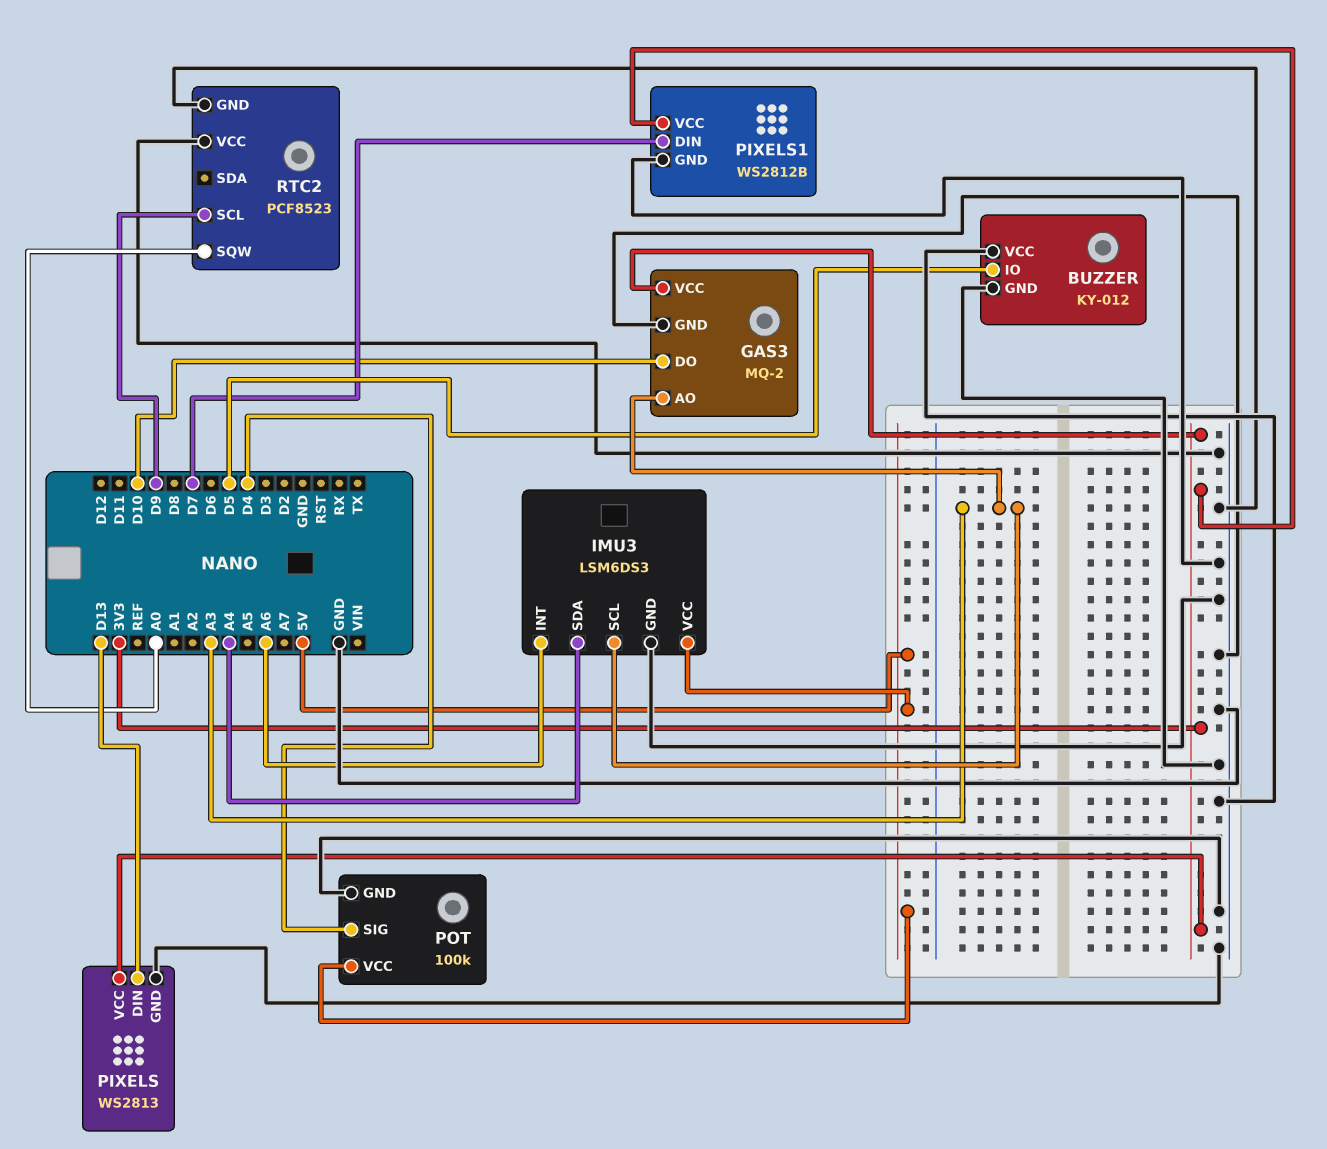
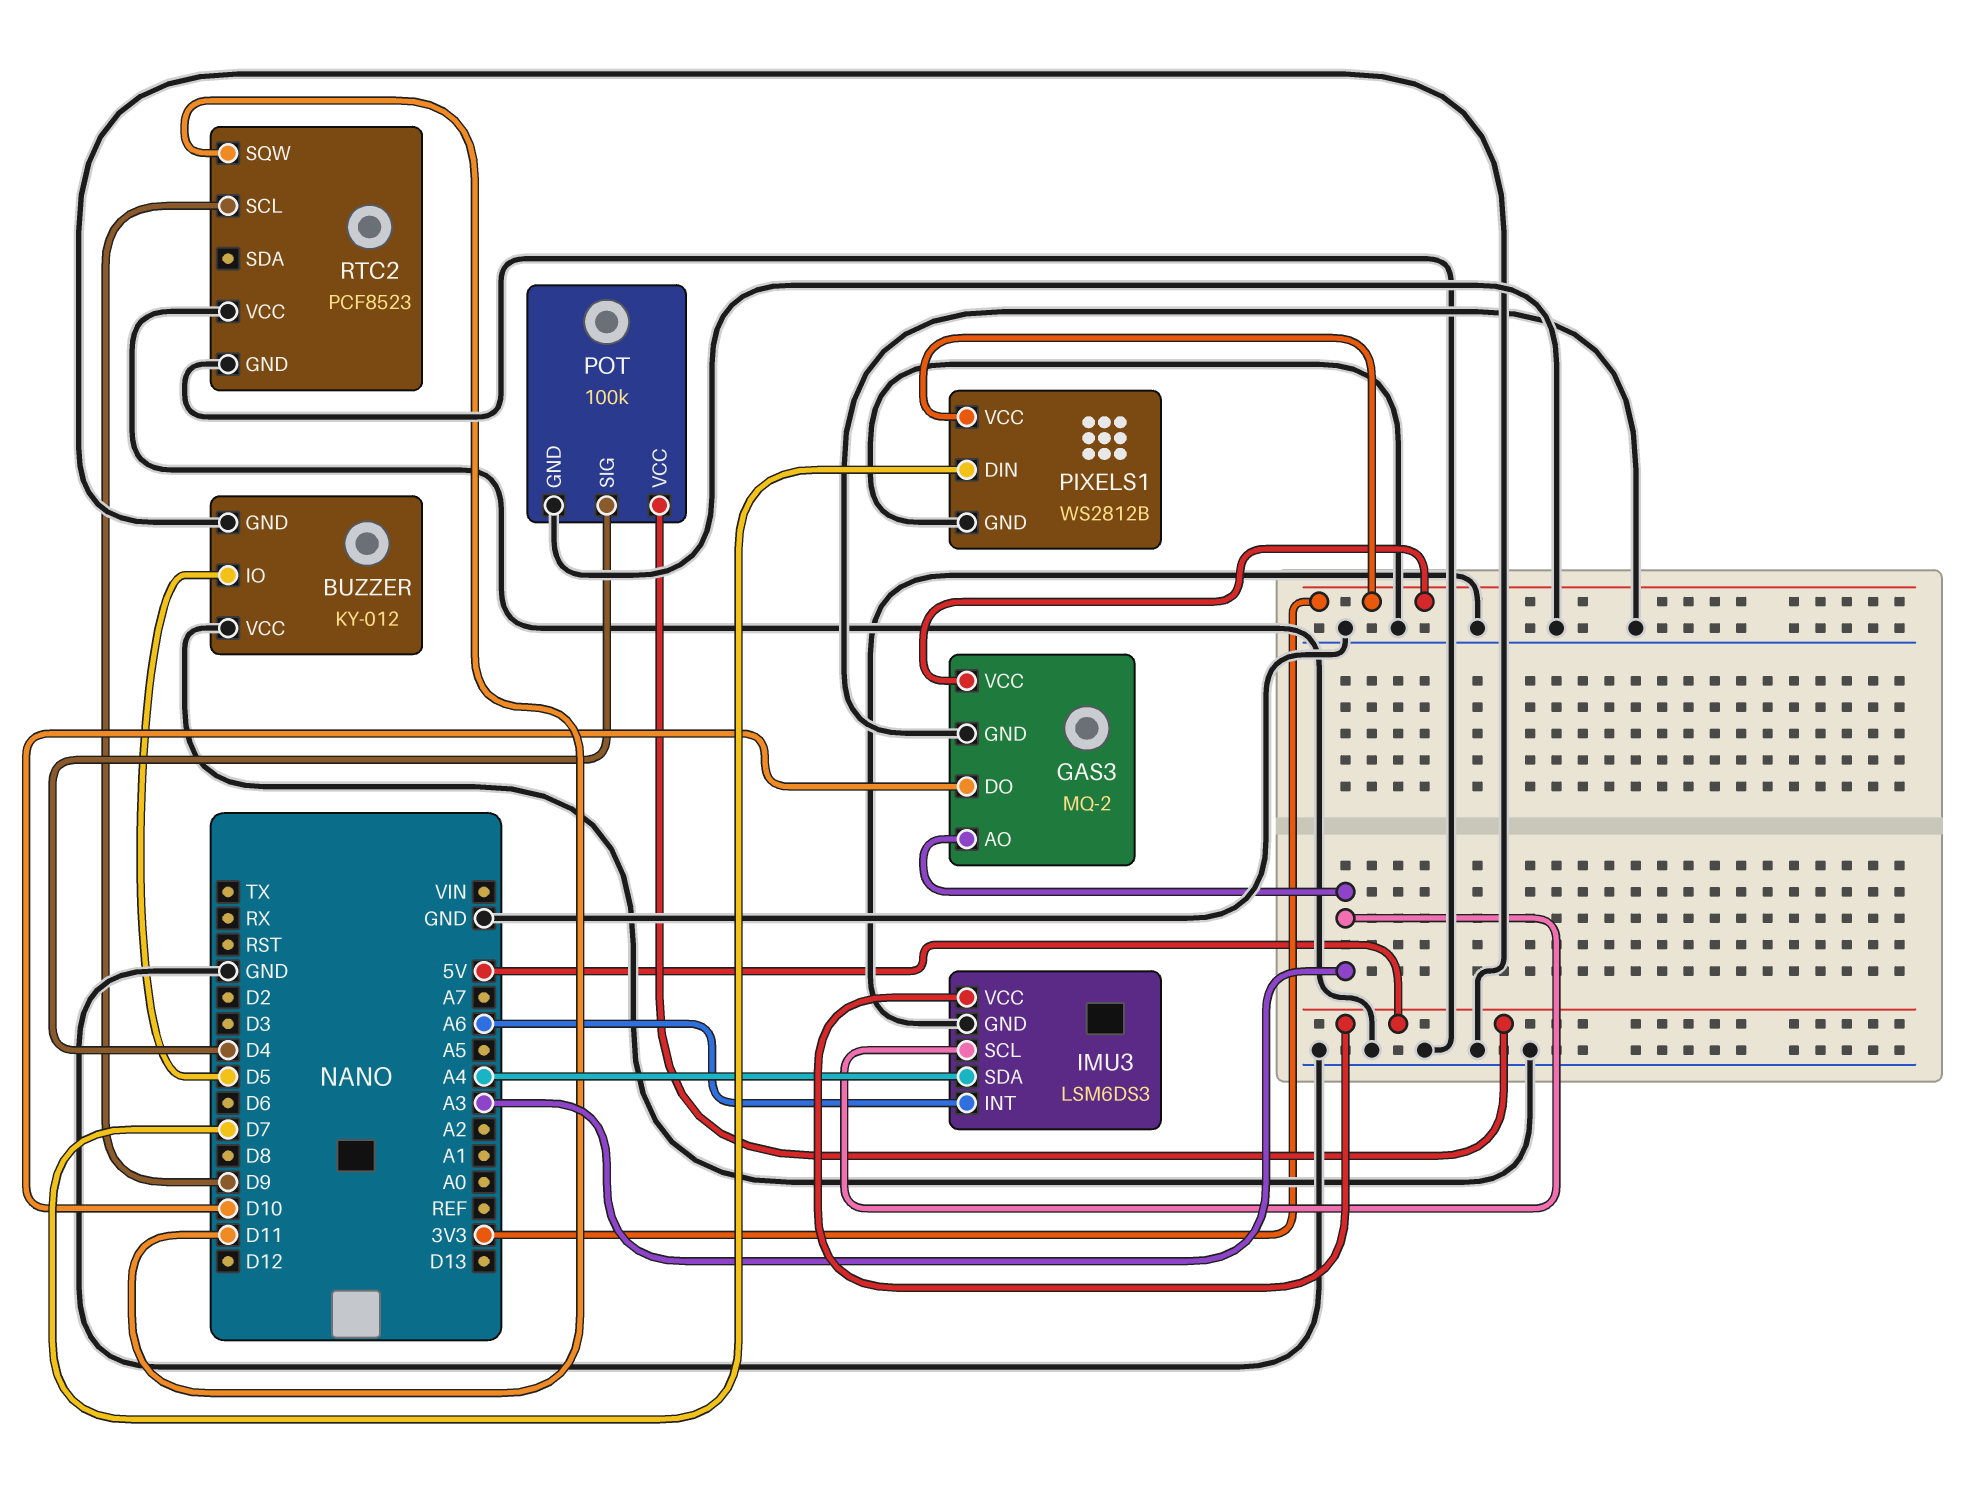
PIXELS: WS2813 -> none
PIXELS pin DIN: D13 -> none
PIXELS pin GND: GND -> none
PIXELS pin VCC: 3V3 -> none
RTC2 pin SQW: A0 -> D11

